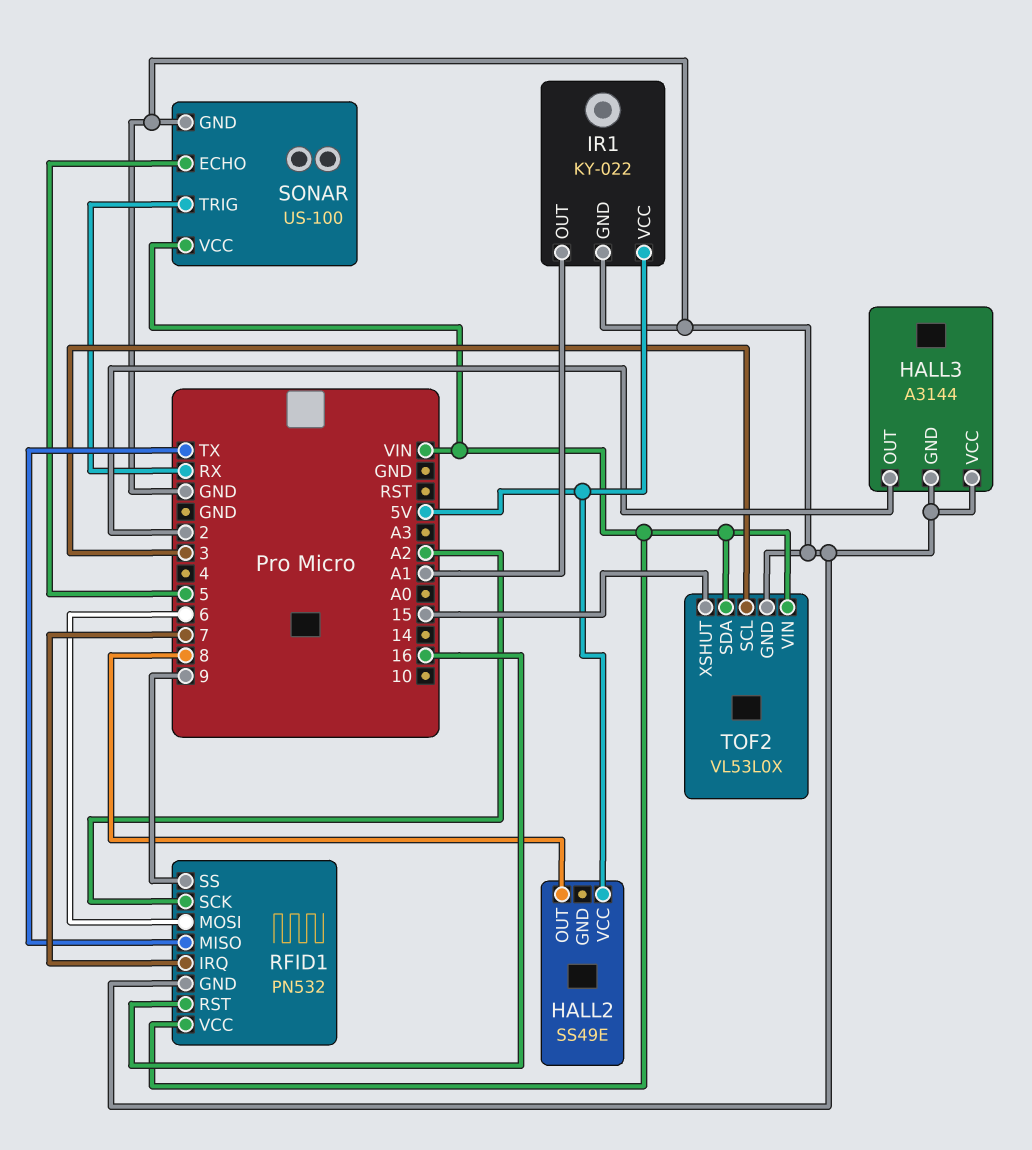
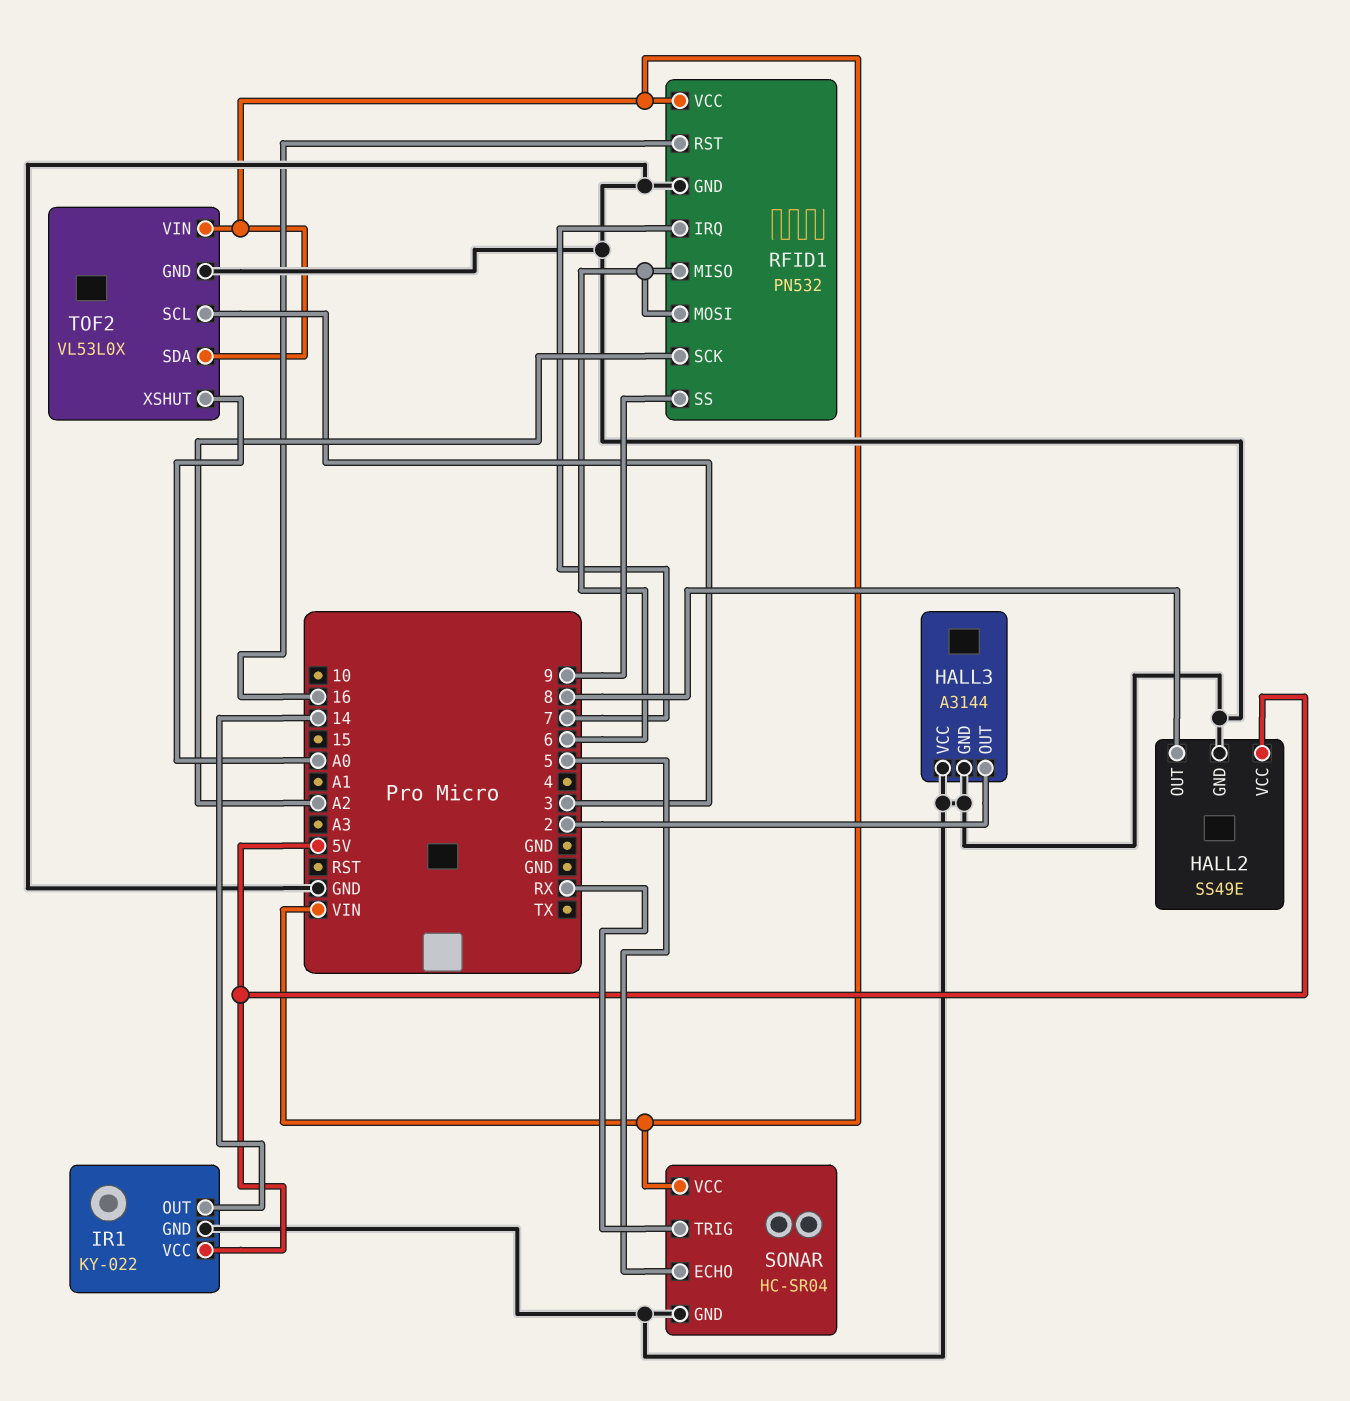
HALL2 pin GND: none -> GND
IR1 pin OUT: A1 -> 14
RFID1 pin MISO: TX -> 6
SONAR: US-100 -> HC-SR04
TOF2 pin XSHUT: 15 -> A0

